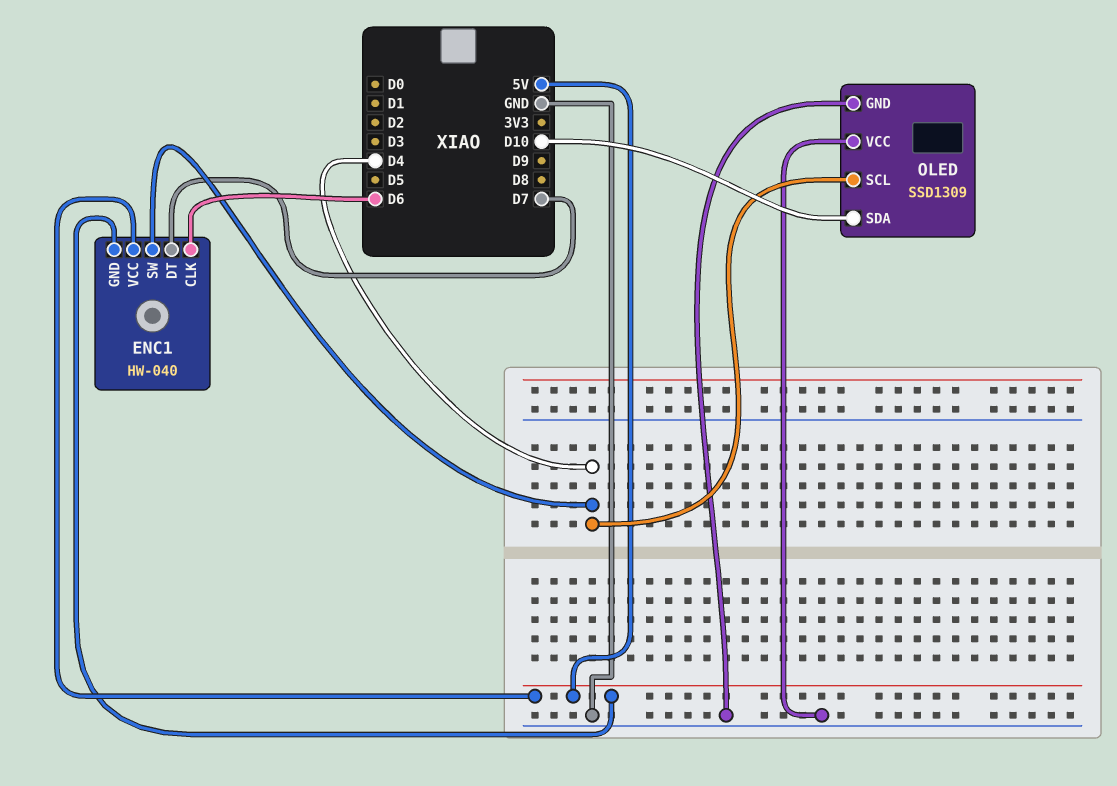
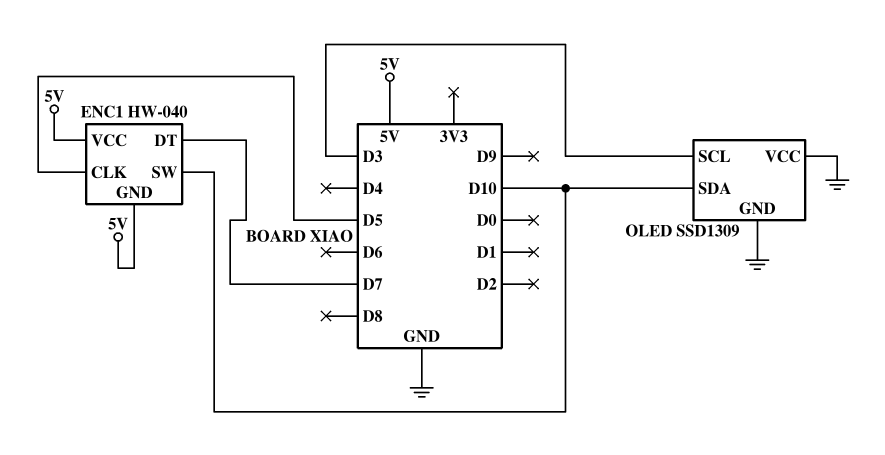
ENC1 pin CLK: D6 -> D5
ENC1 pin SW: D4 -> D10
OLED pin SCL: D4 -> D3

